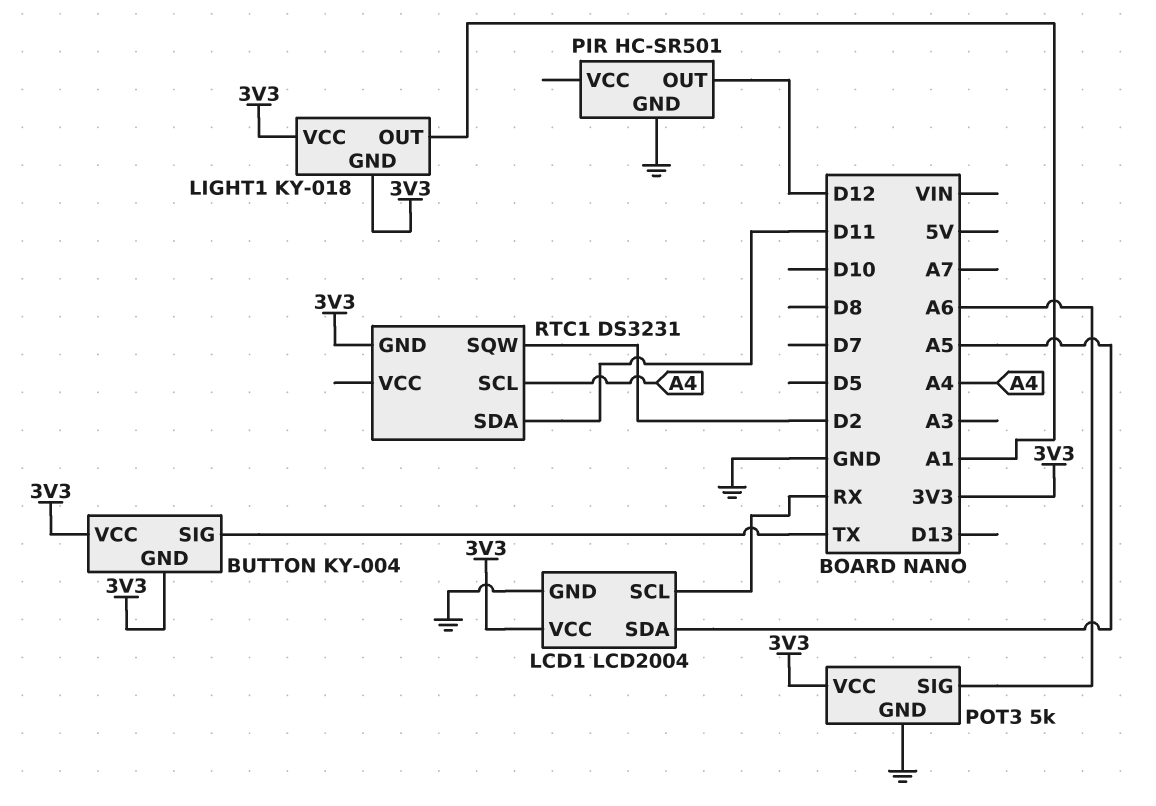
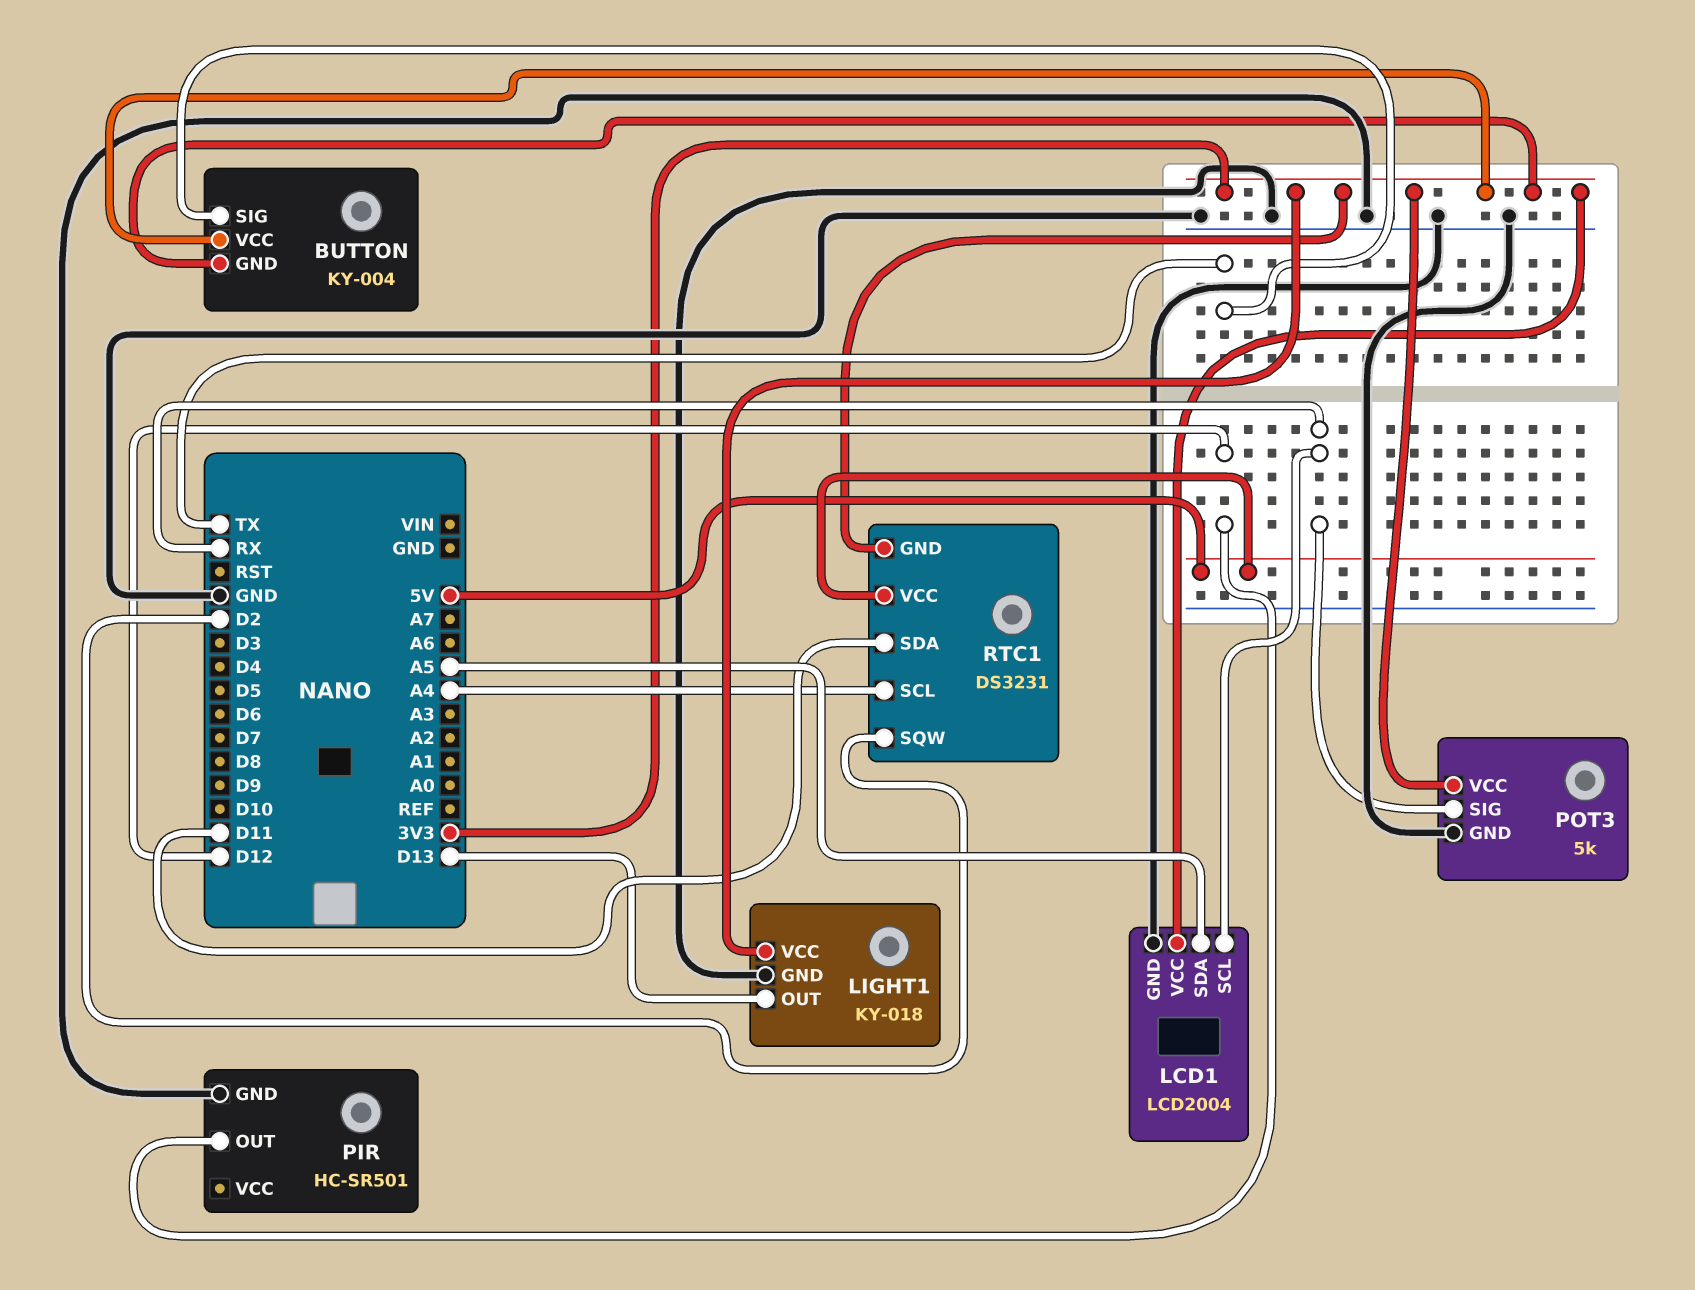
LIGHT1 pin GND: 3V3 -> GND
LIGHT1 pin OUT: A1 -> D13
POT3 pin SIG: A6 -> RX
RTC1 pin VCC: none -> 5V

